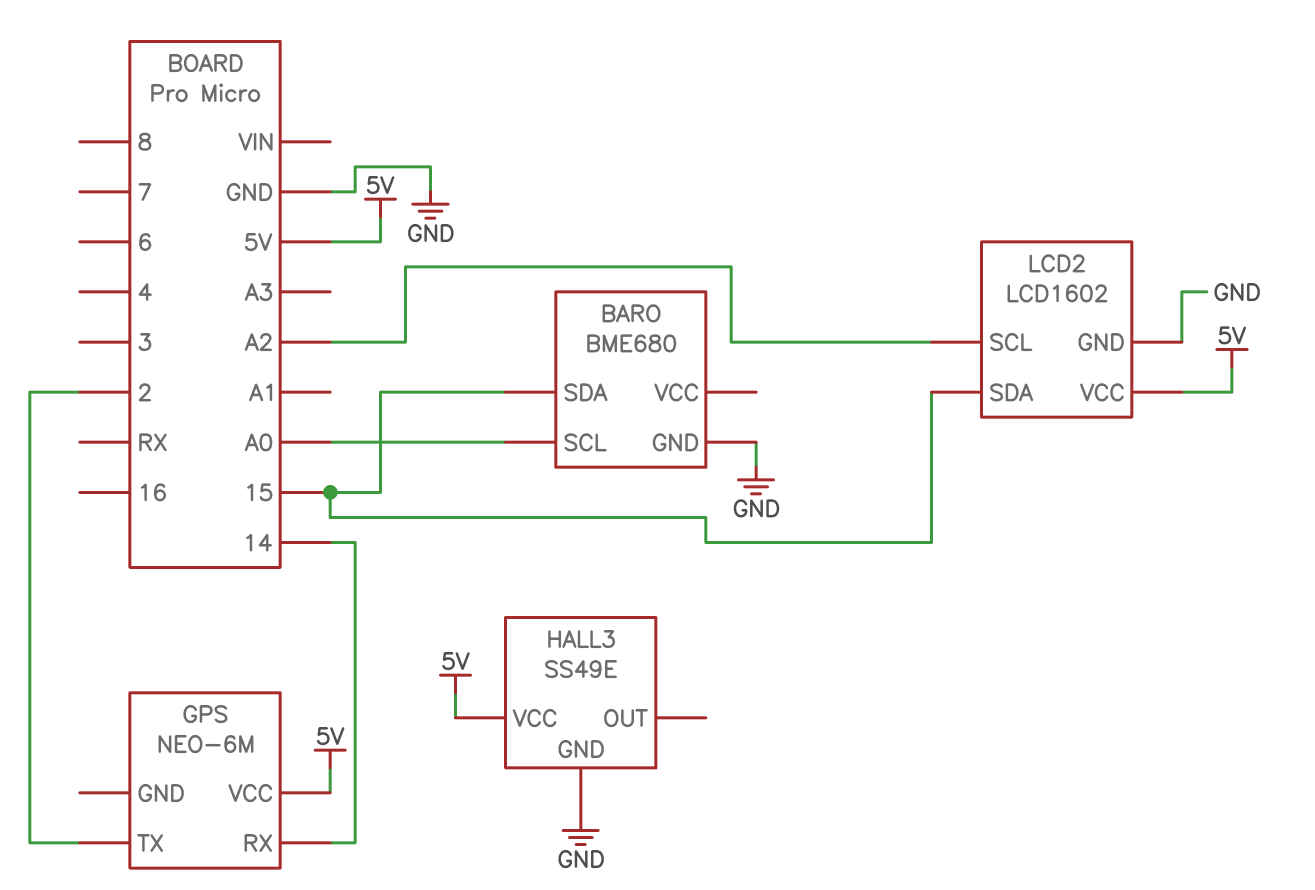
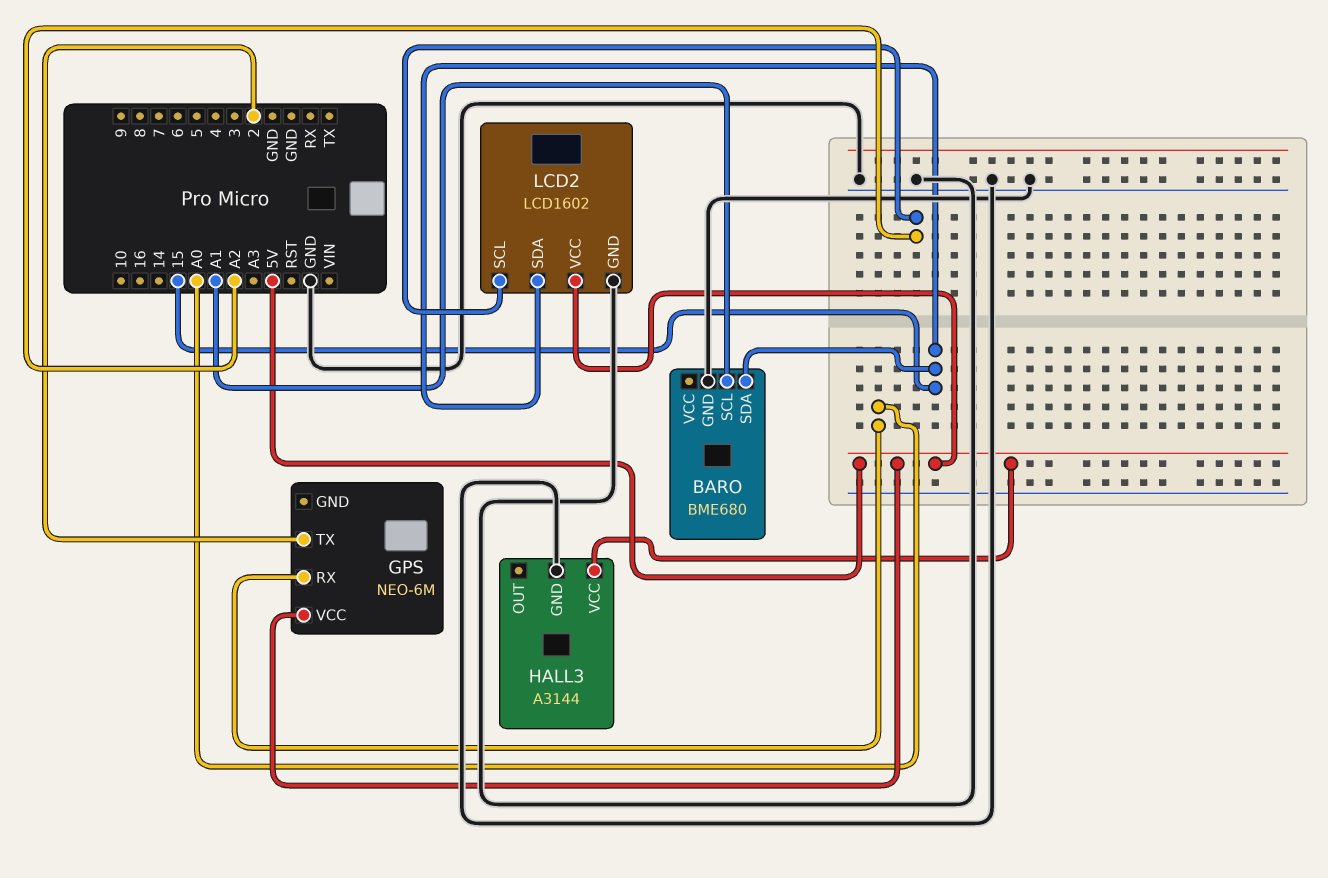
BARO pin SCL: A0 -> A1
GPS pin RX: 14 -> A0
HALL3: SS49E -> A3144

